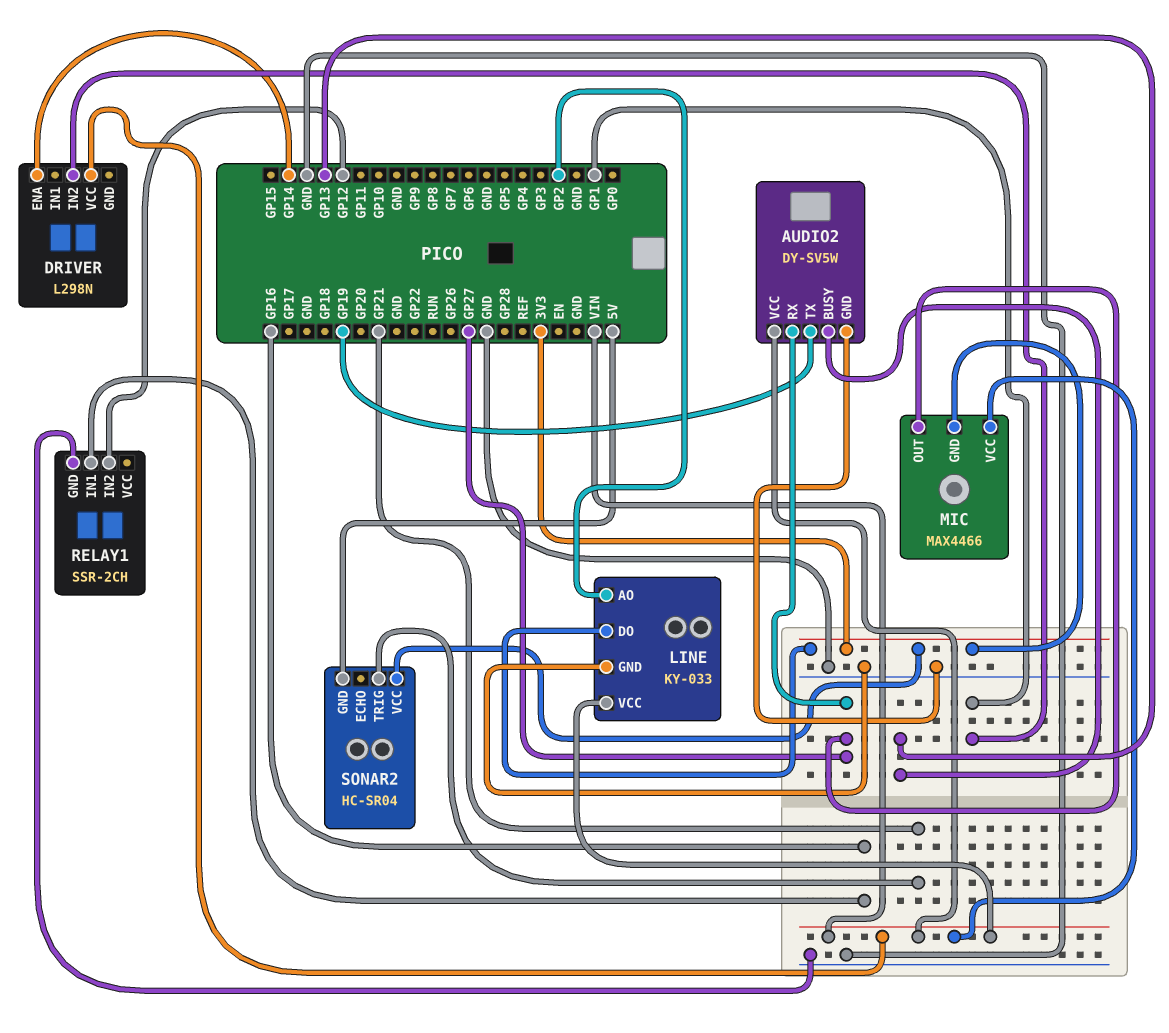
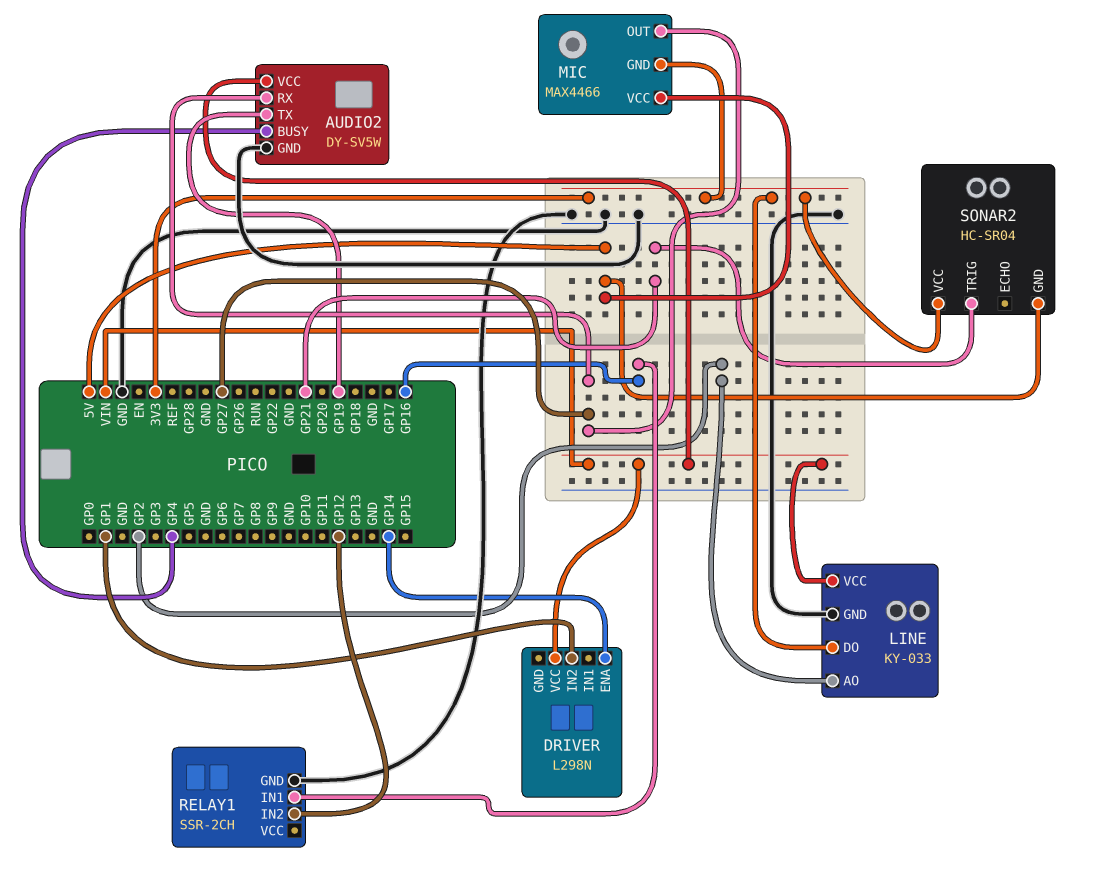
AUDIO2 pin BUSY: GP13 -> GP4
MIC pin VCC: VIN -> 5V

